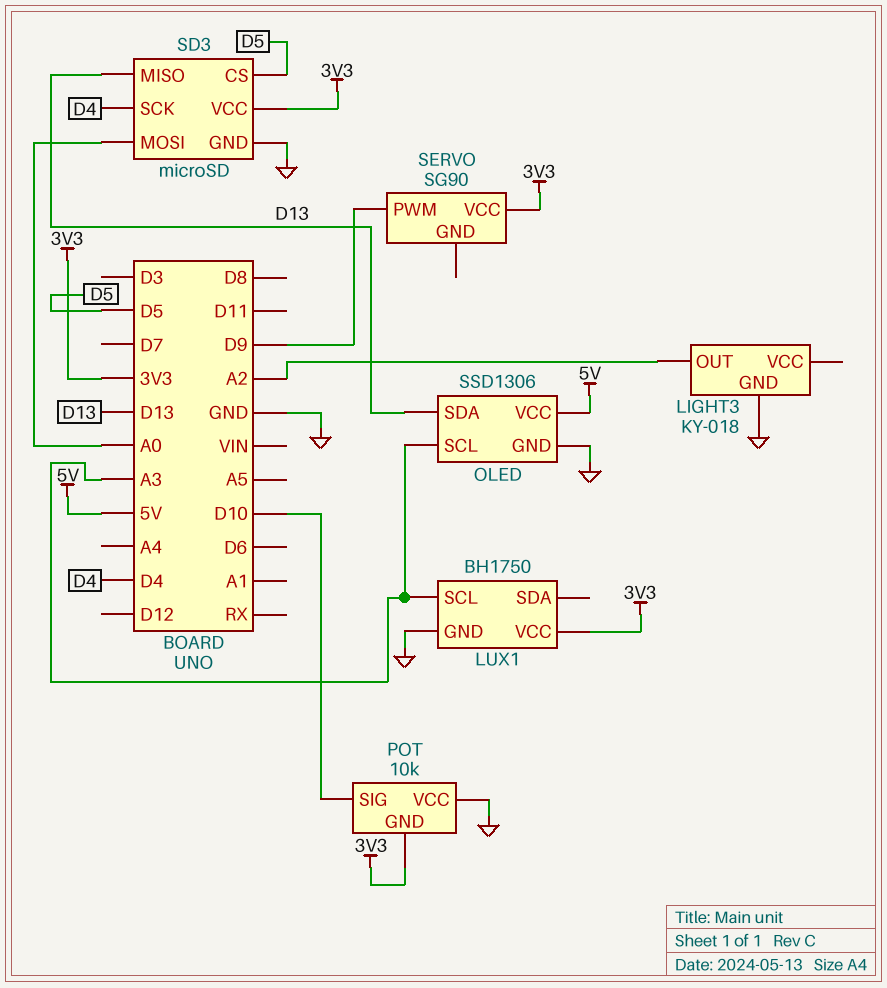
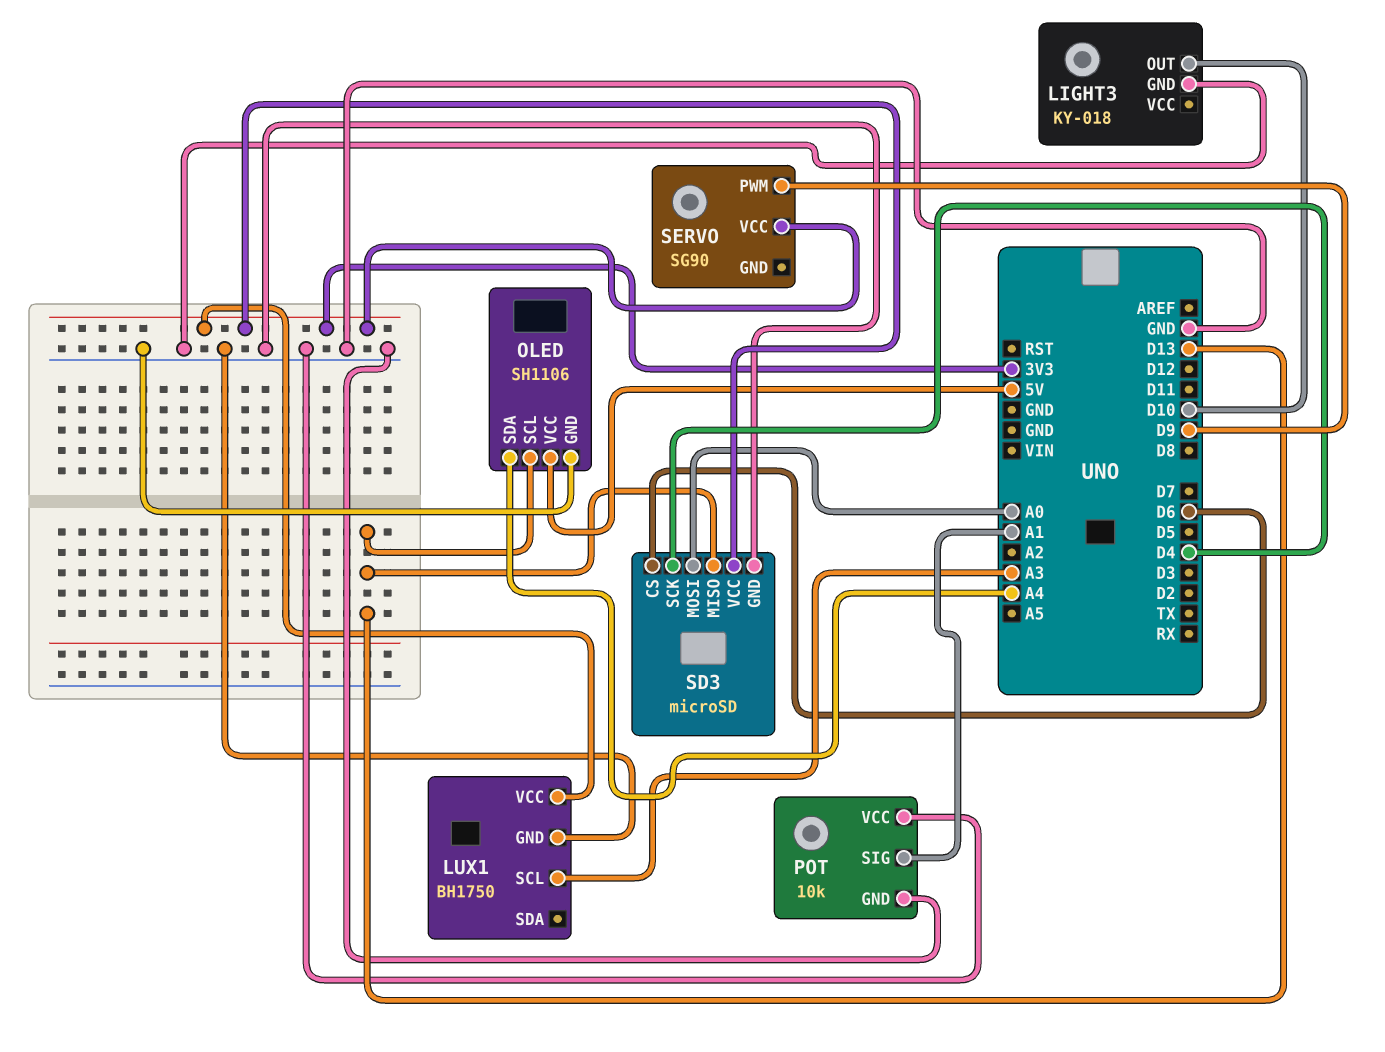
LIGHT3 pin OUT: A2 -> D10
OLED: SSD1306 -> SH1106
OLED pin SCL: A3 -> D13
OLED pin SDA: D13 -> A4
POT pin GND: 3V3 -> GND
POT pin SIG: D10 -> A1
SD3 pin CS: D5 -> D6

